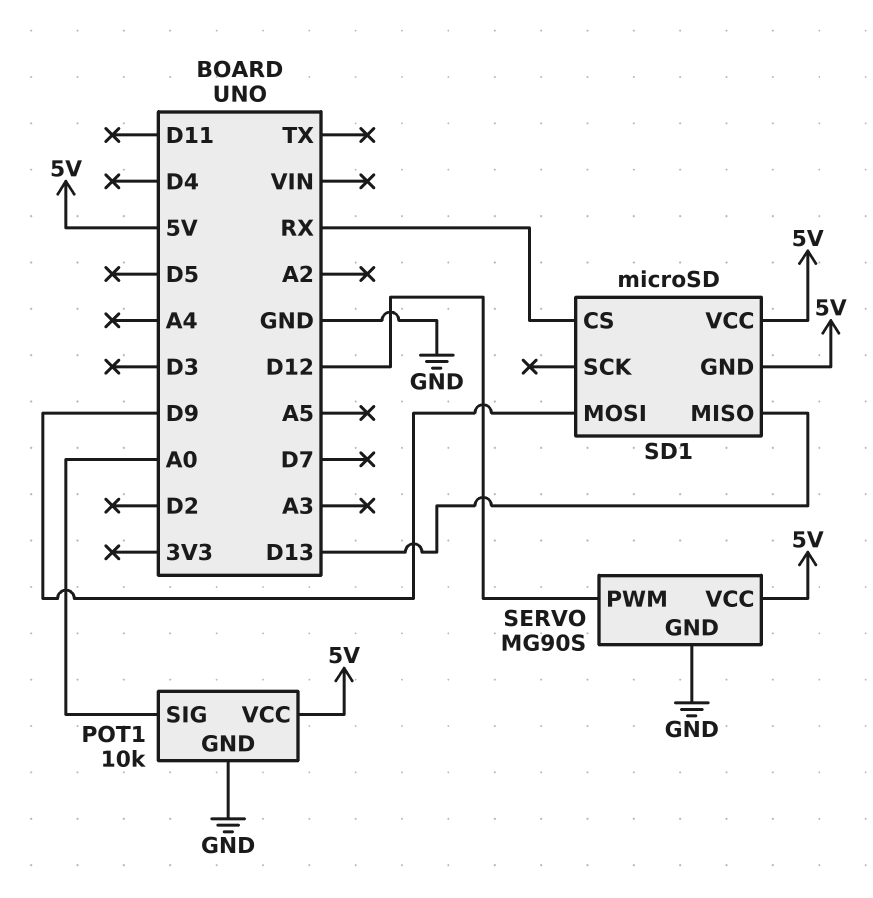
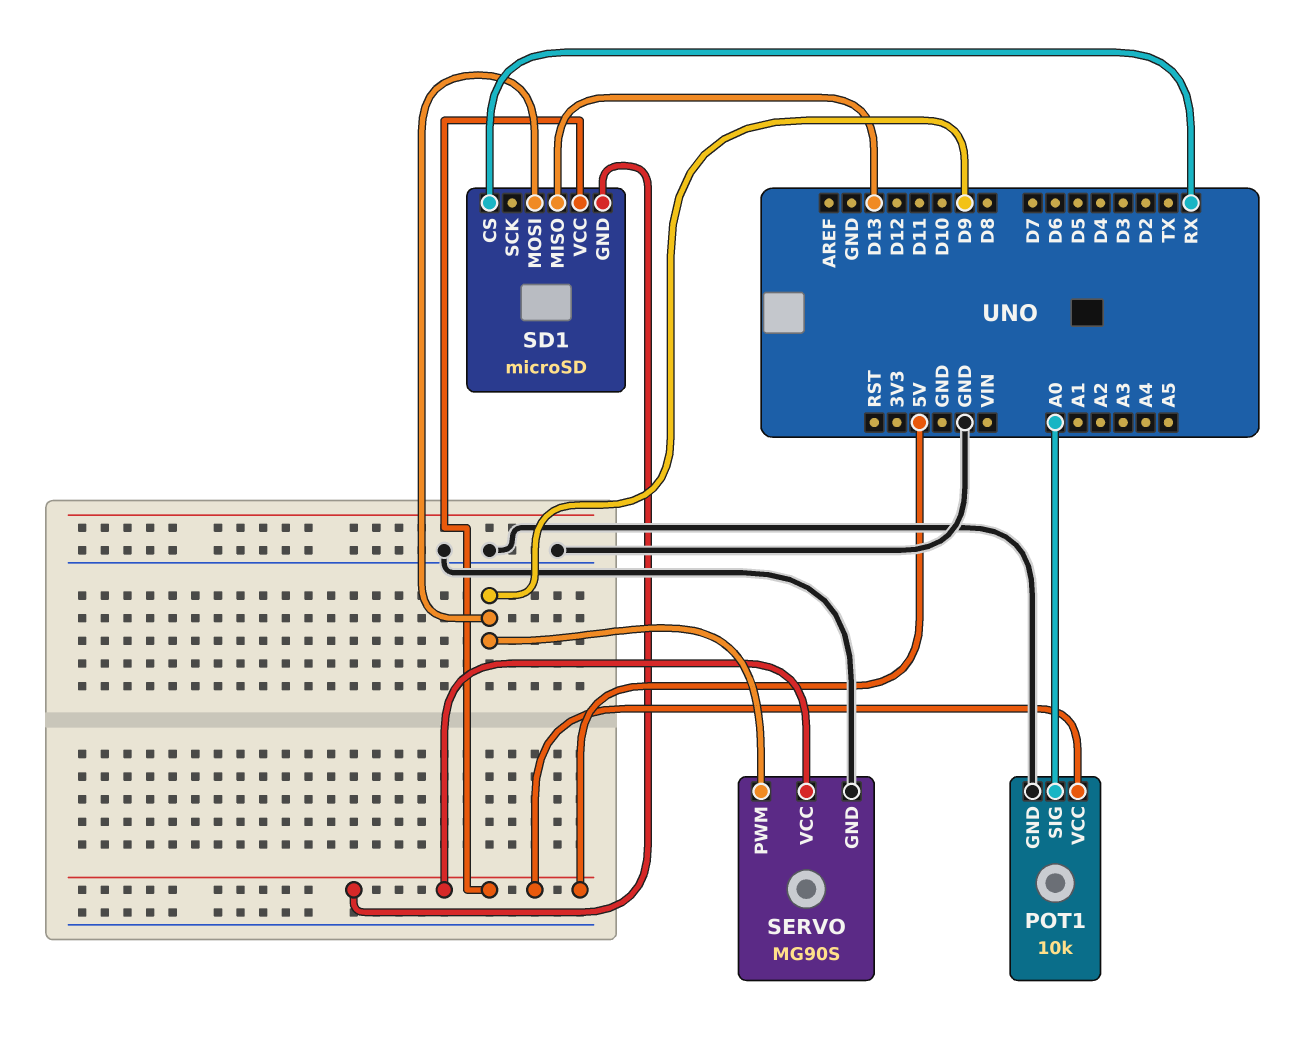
SERVO pin PWM: D12 -> D9

